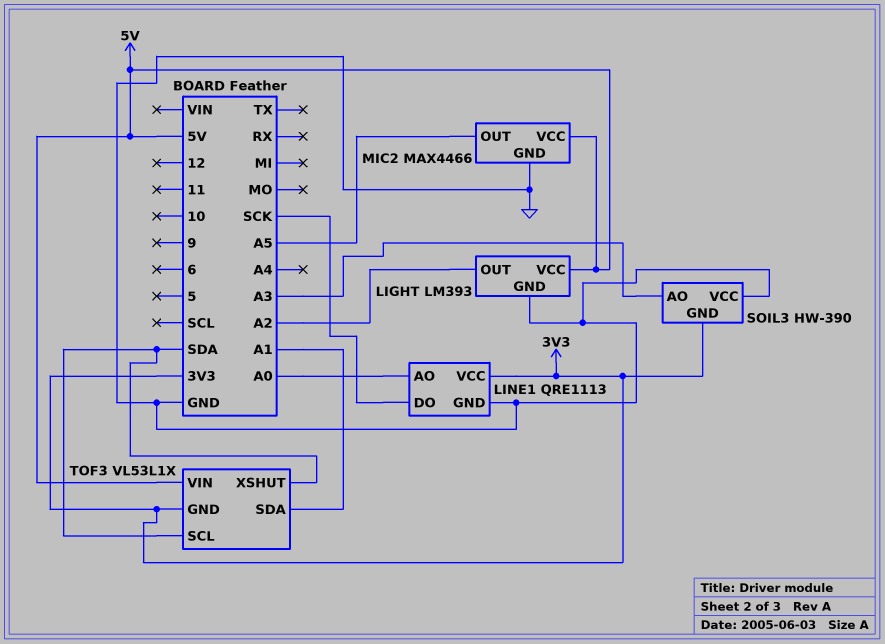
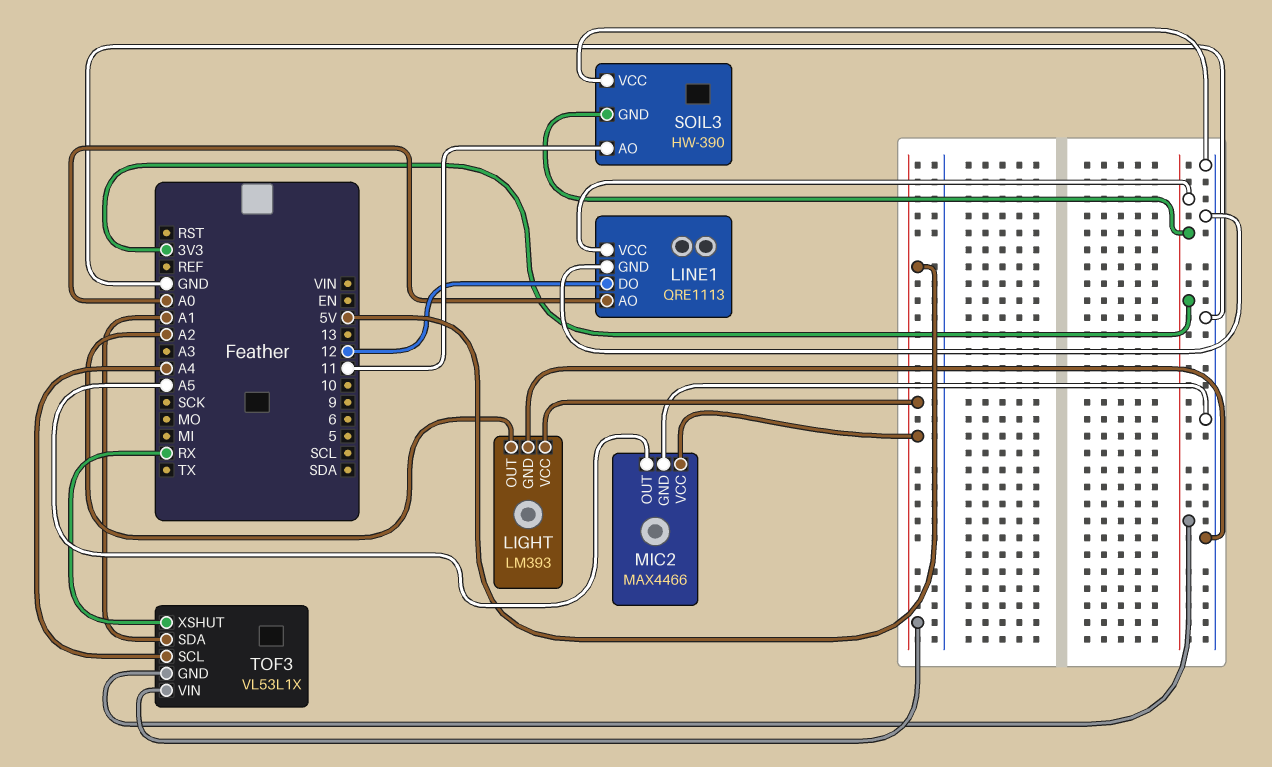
LINE1 pin DO: SCK -> 12
SOIL3 pin AO: A3 -> 11
TOF3 pin SCL: SDA -> A4
TOF3 pin XSHUT: SDA -> RX

